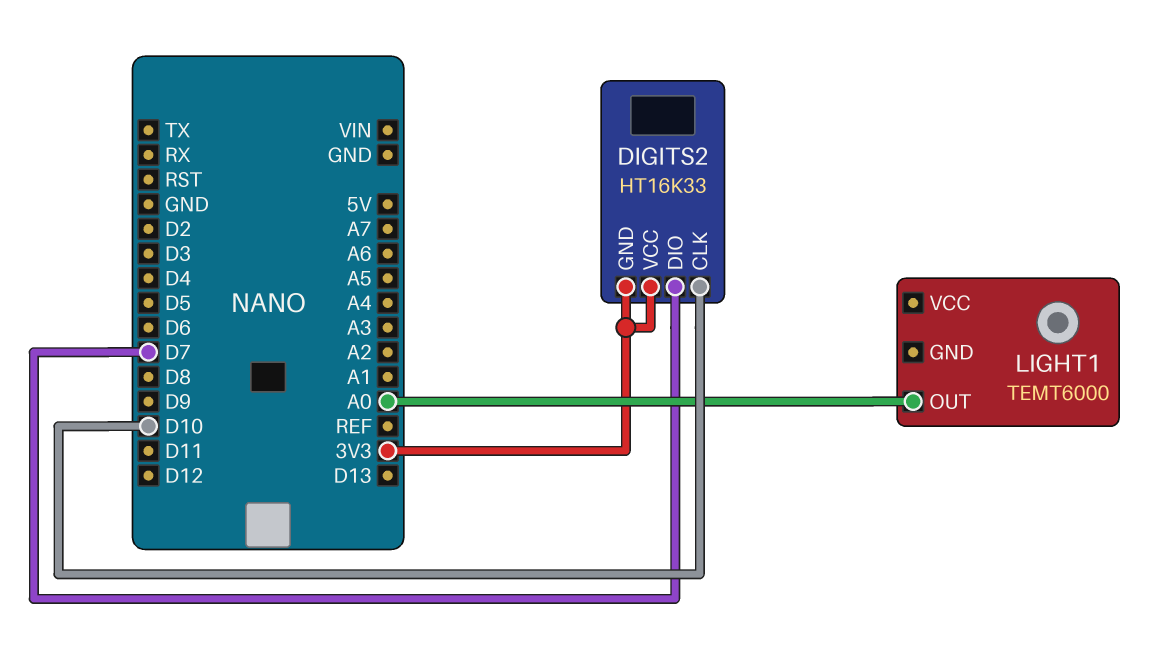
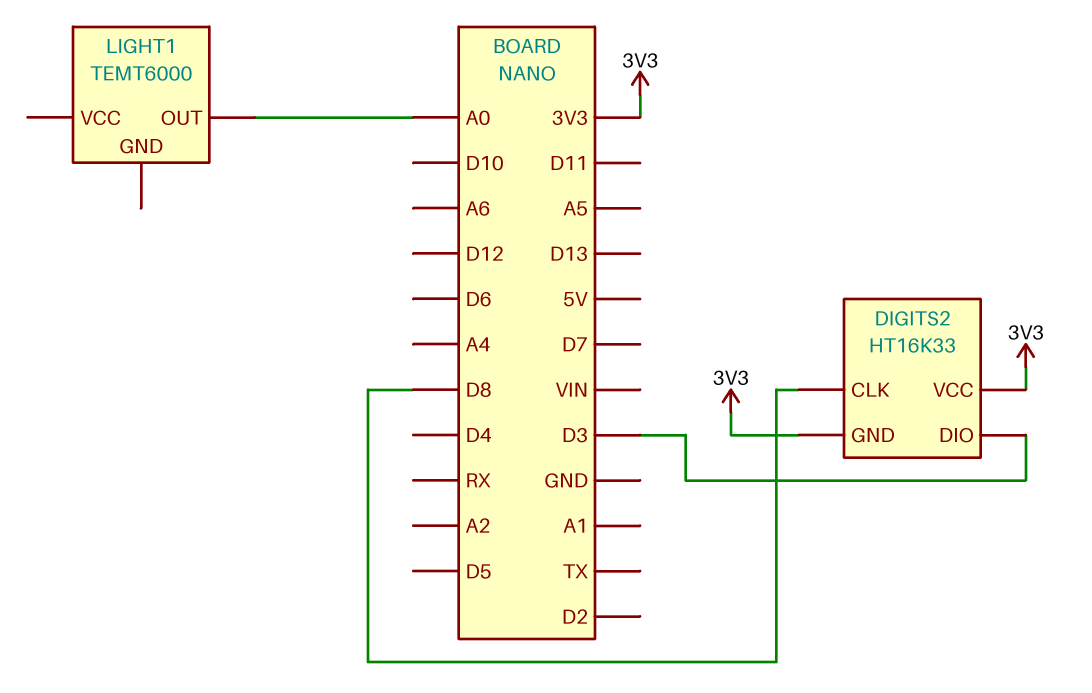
DIGITS2 pin CLK: D10 -> D8
DIGITS2 pin DIO: D7 -> D3

